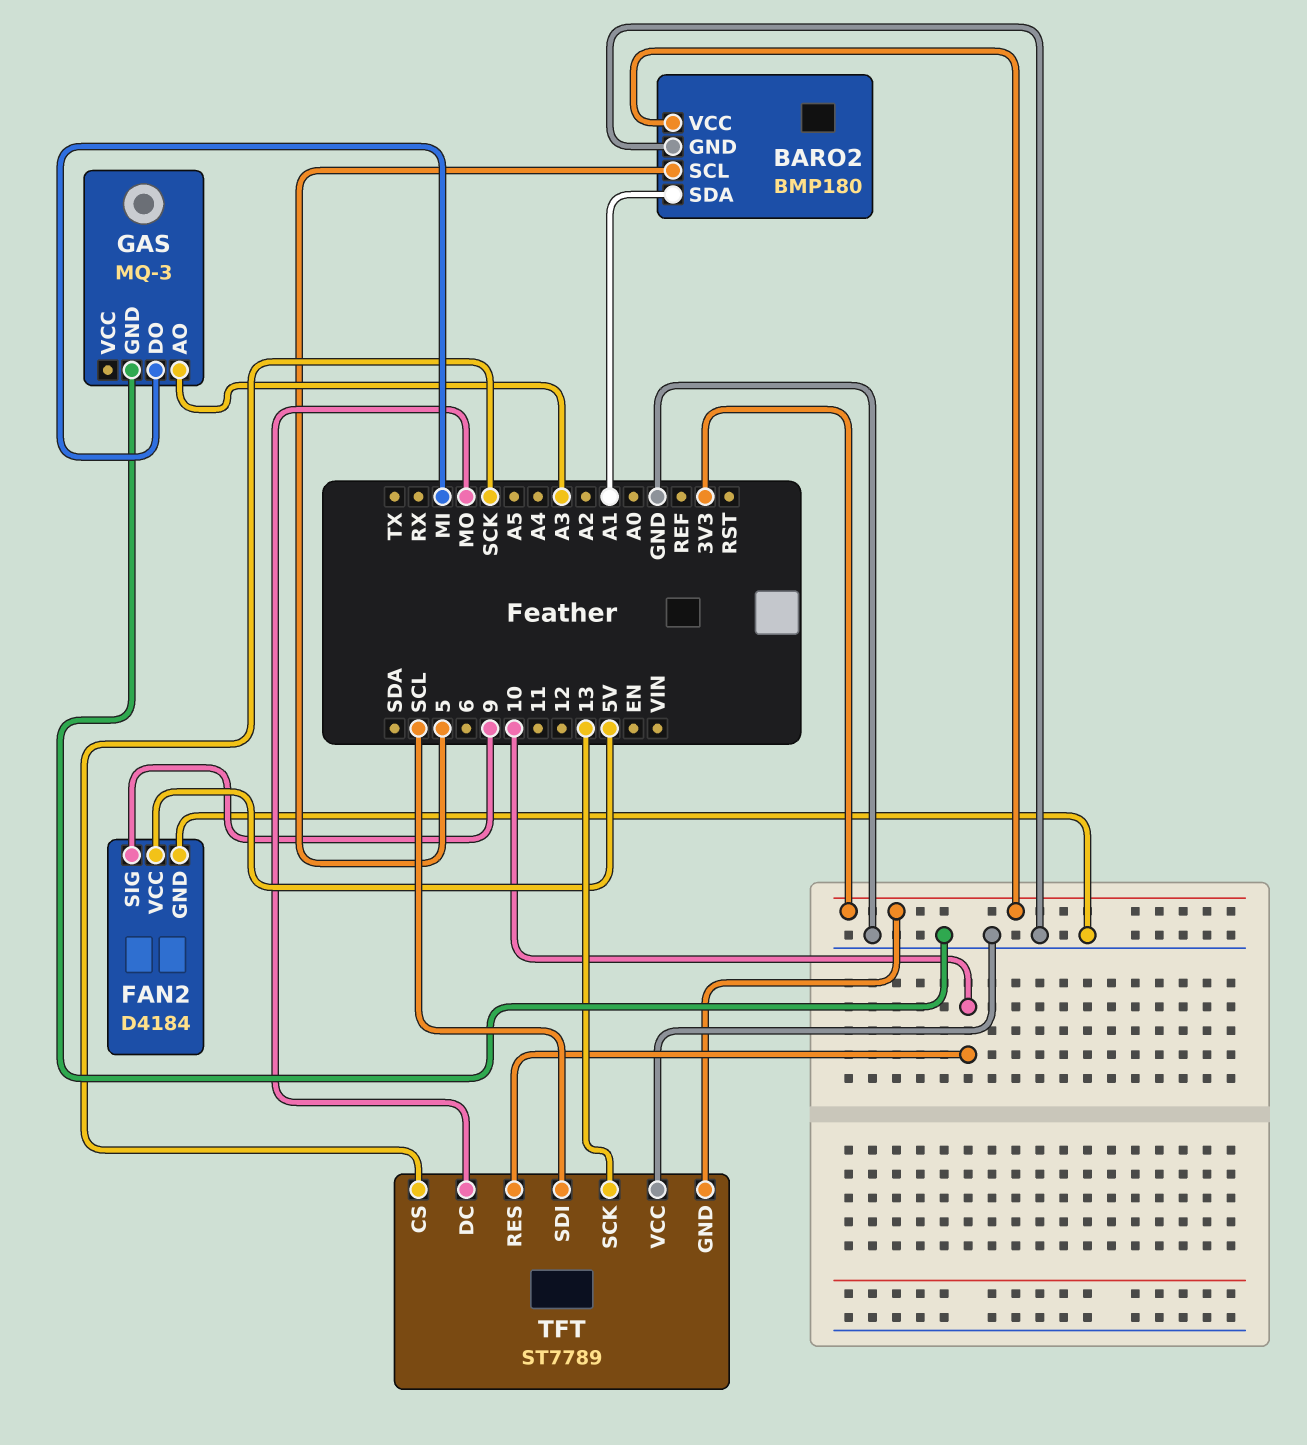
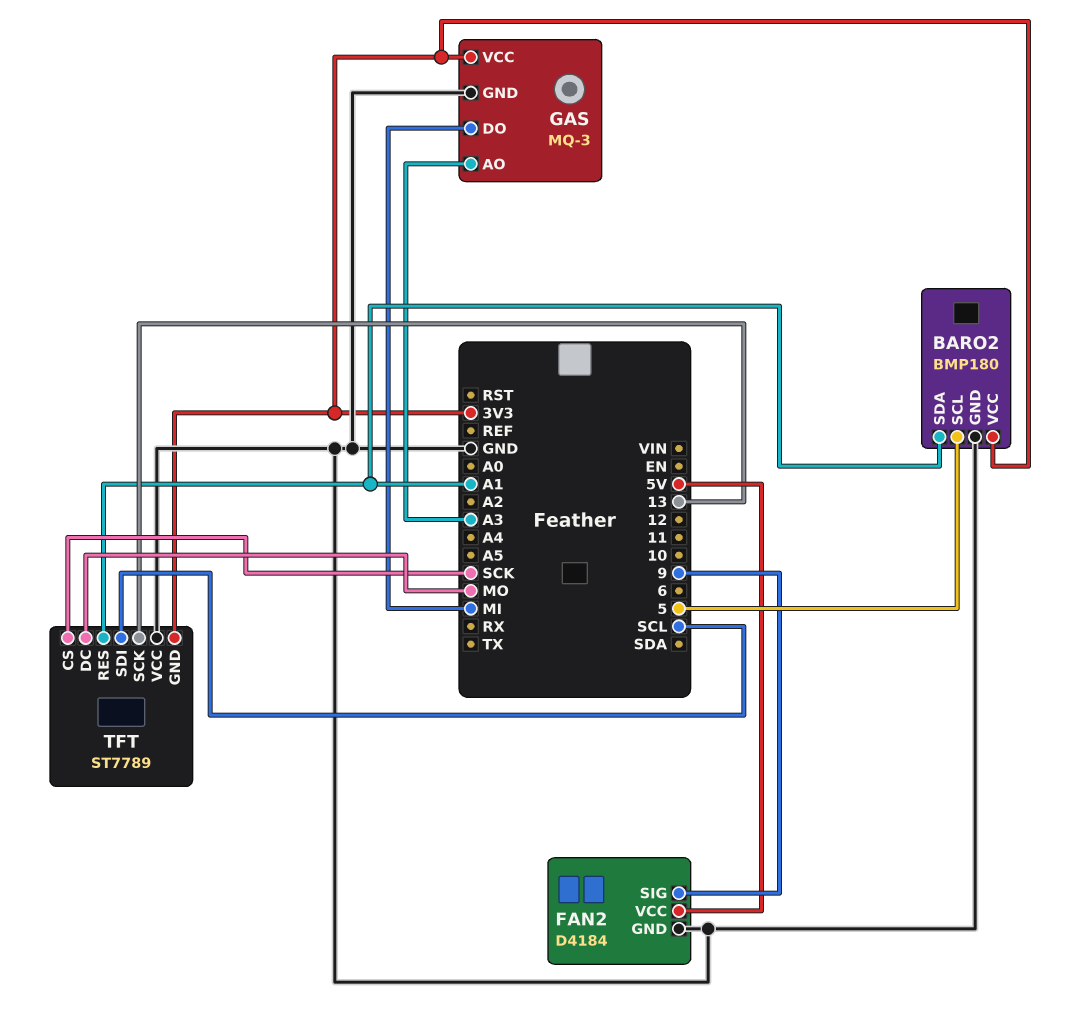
GAS pin VCC: none -> 3V3
TFT pin RES: 10 -> A1

